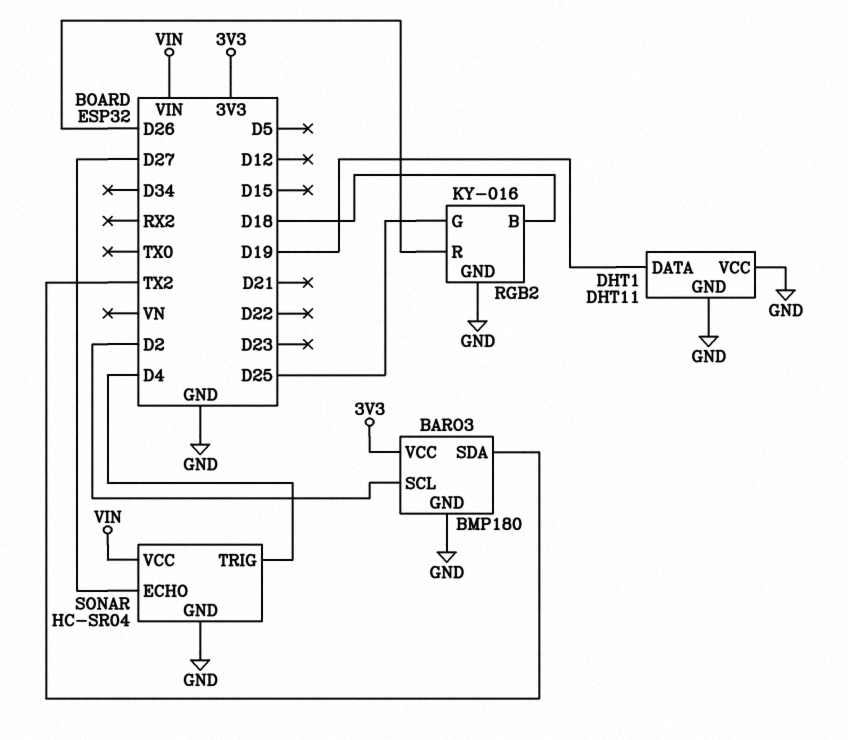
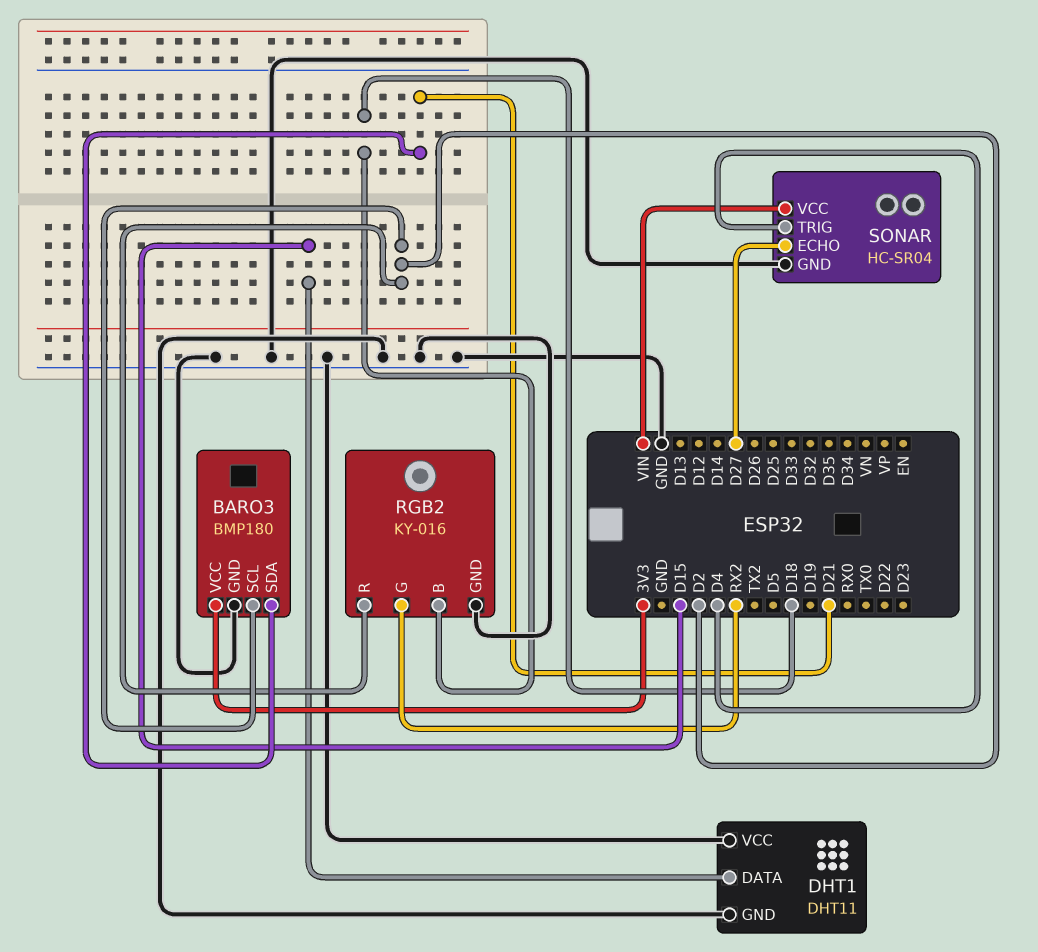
BARO3 pin SDA: TX2 -> D21
DHT1 pin DATA: D19 -> D15
RGB2 pin G: D25 -> RX2
RGB2 pin R: D26 -> D2

